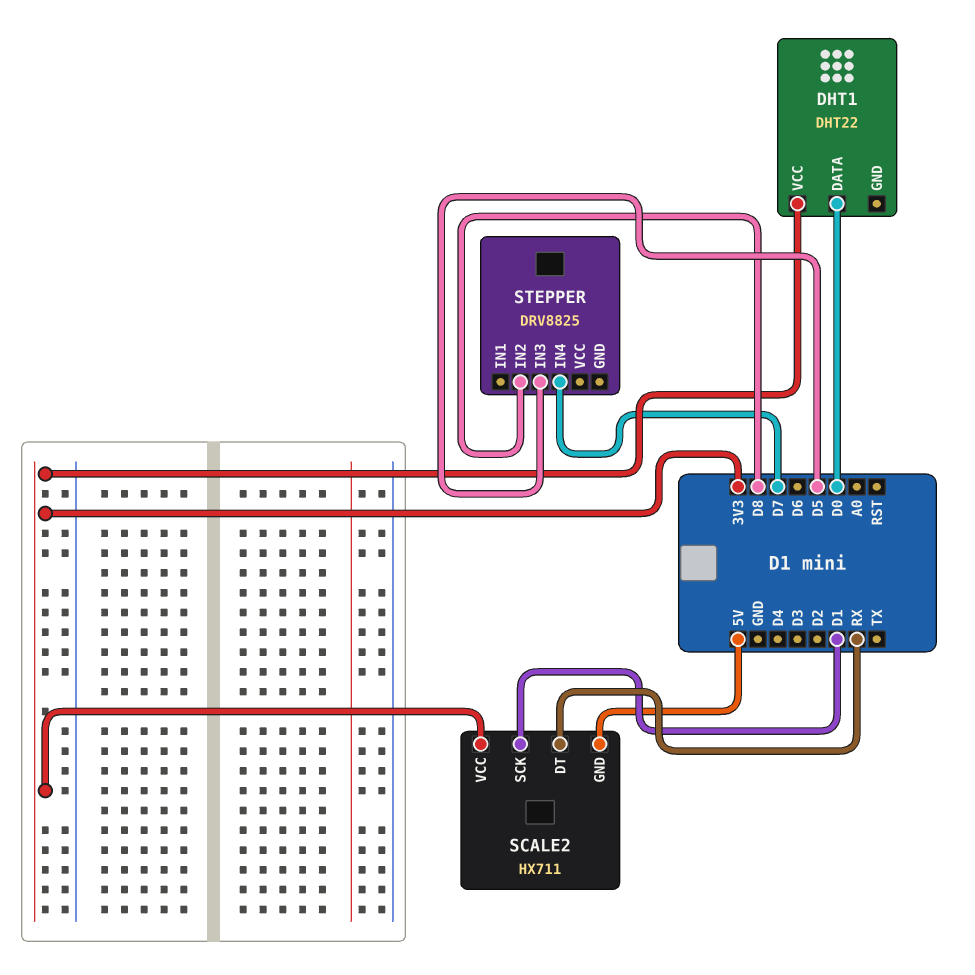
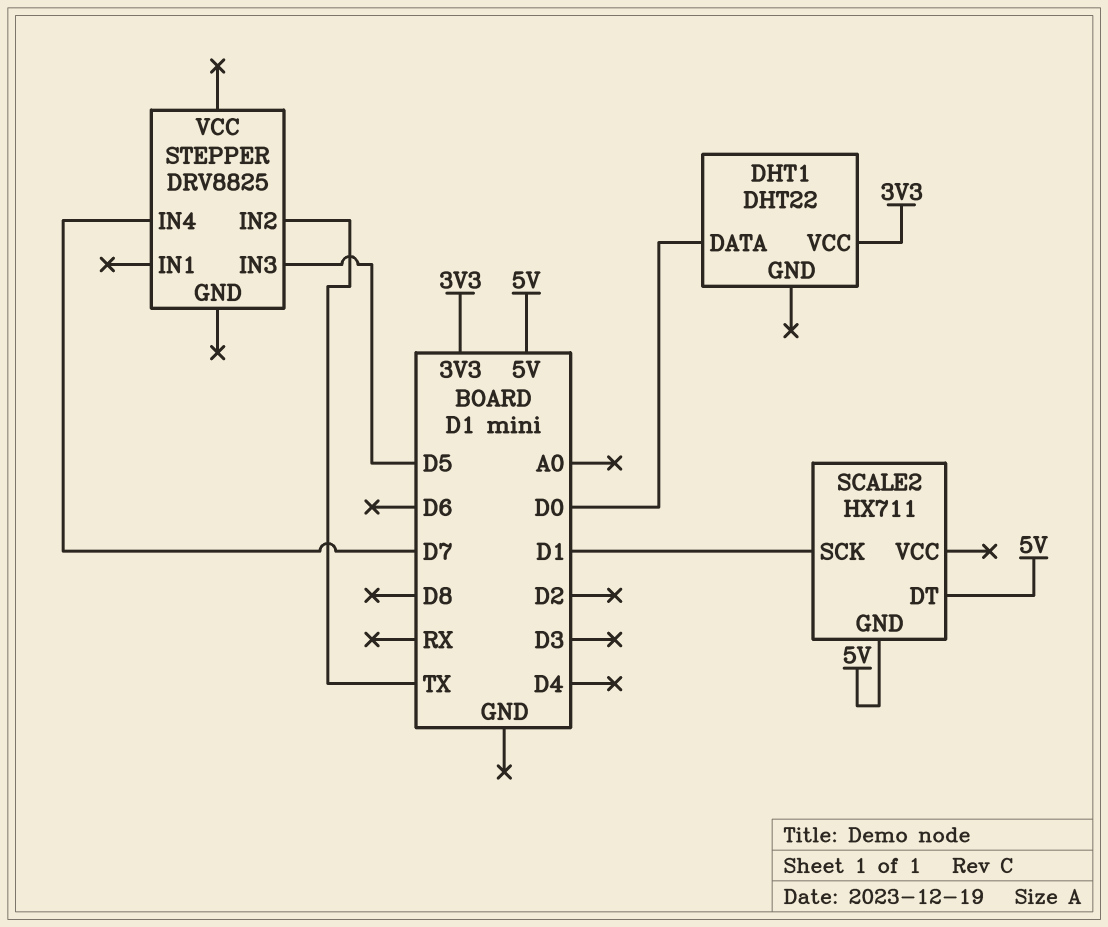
SCALE2 pin DT: RX -> 5V
SCALE2 pin VCC: 3V3 -> none
STEPPER pin IN2: D8 -> TX

